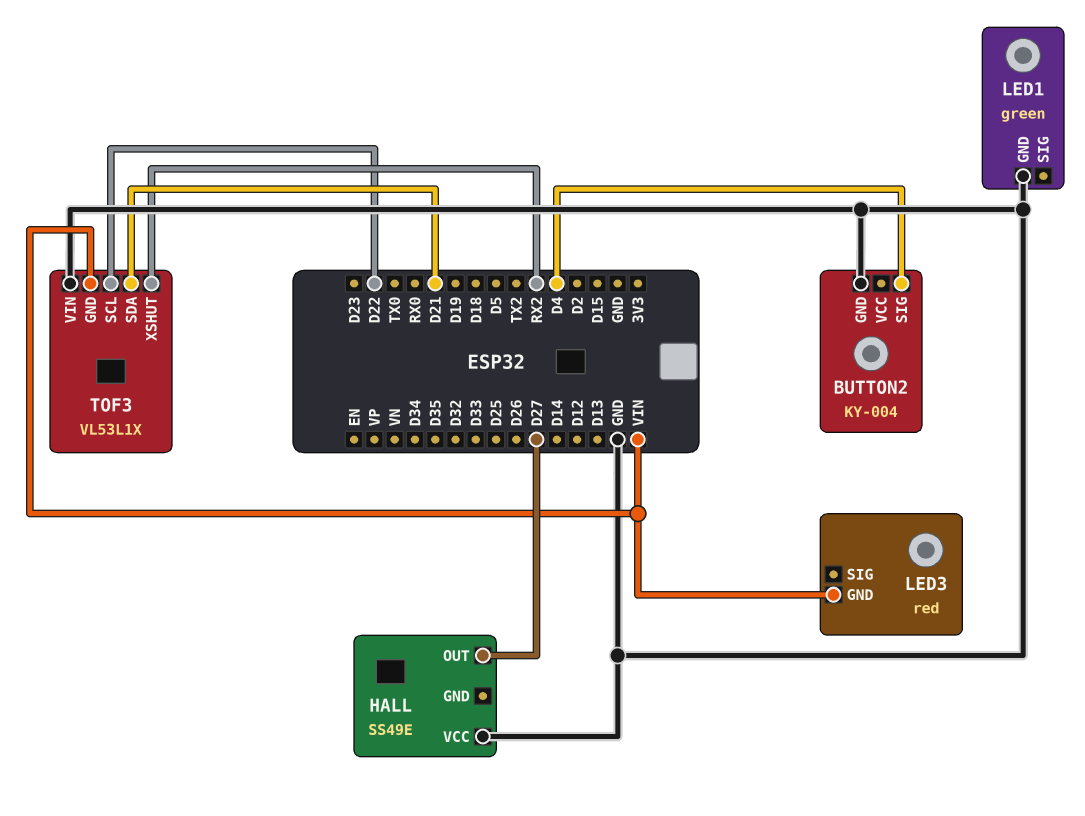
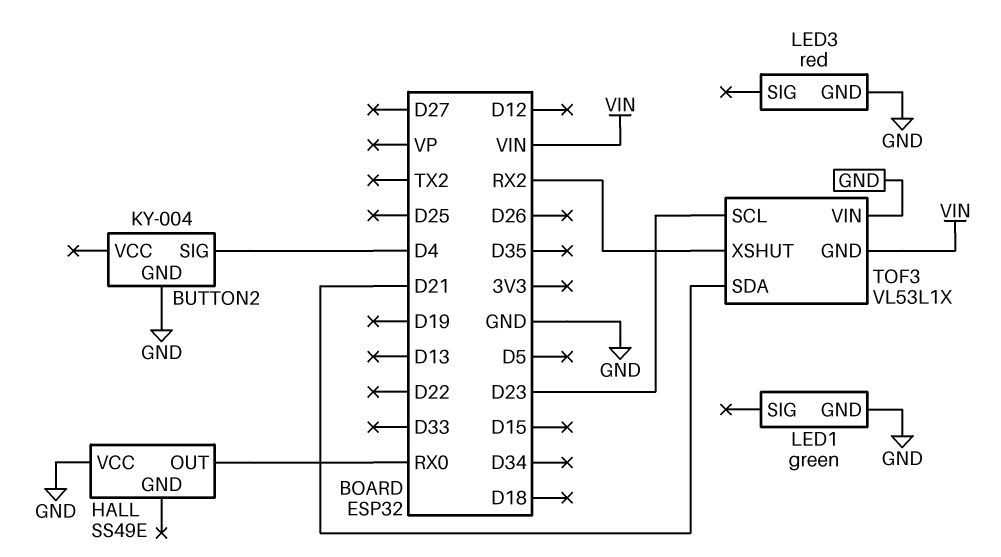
HALL pin OUT: D27 -> RX0
LED3 pin GND: VIN -> GND
TOF3 pin SCL: D22 -> D23

